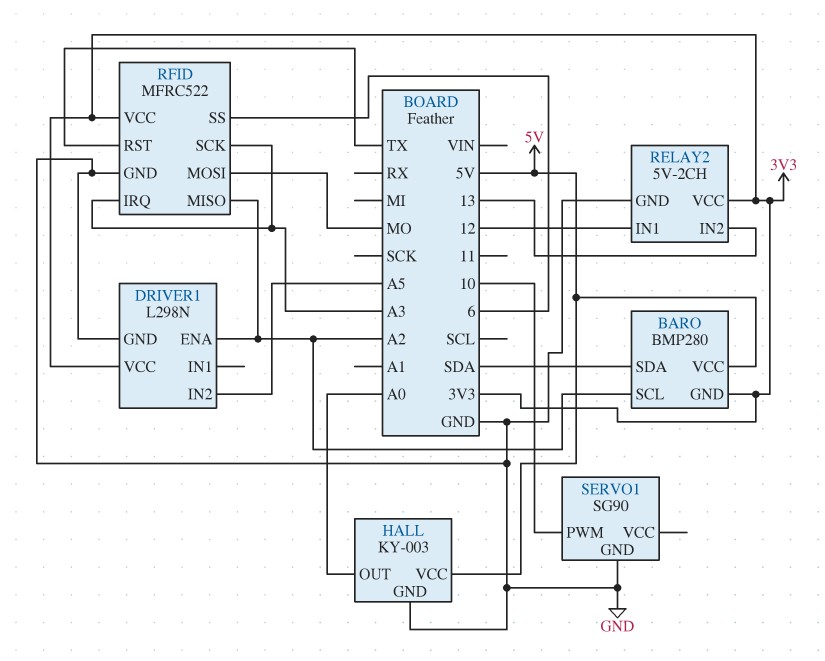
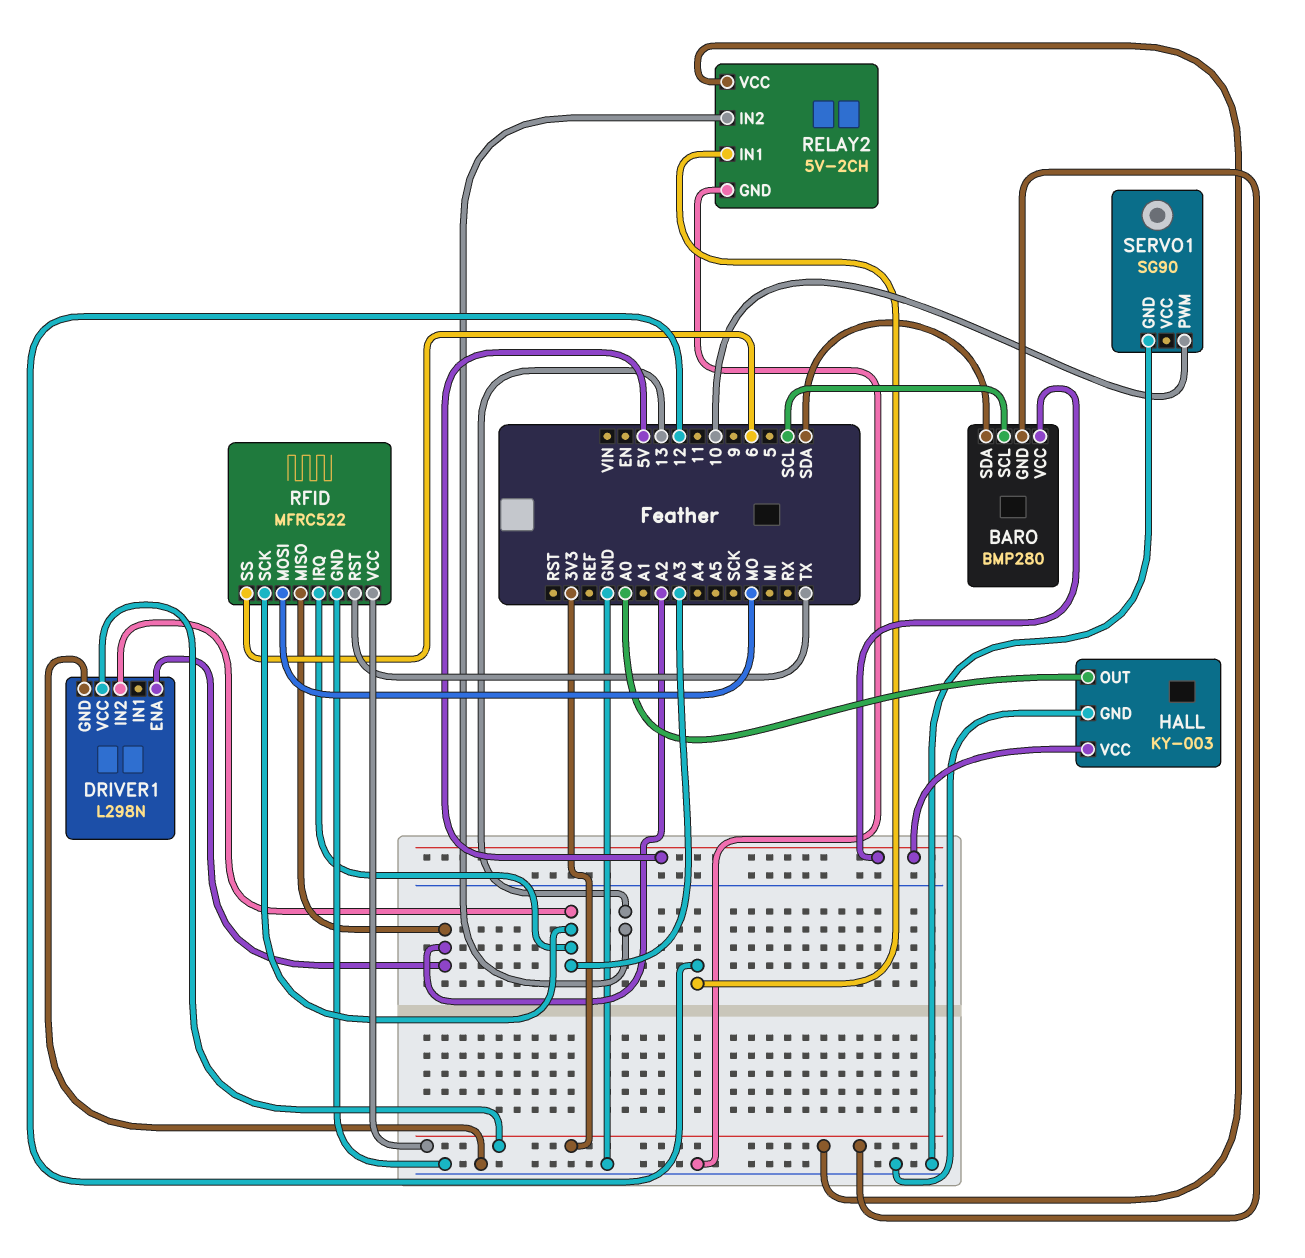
BARO pin SCL: A2 -> SCL
DRIVER1 pin IN2: A5 -> A3

